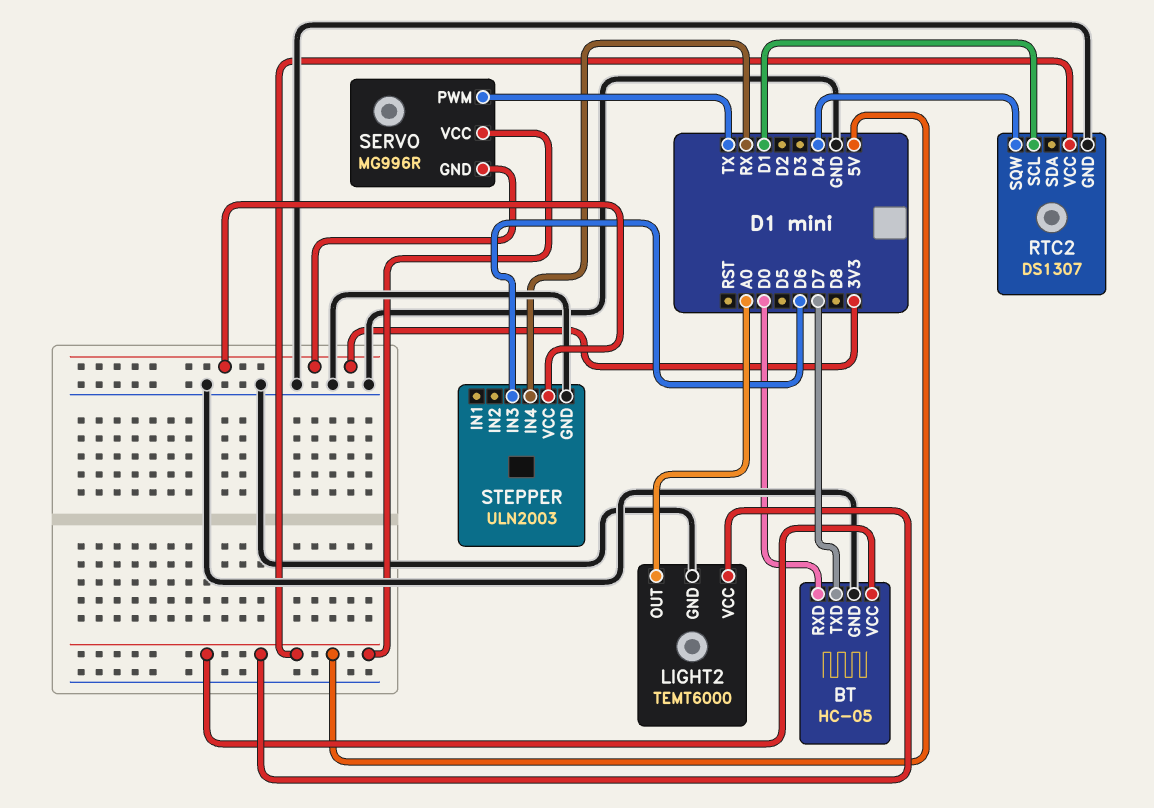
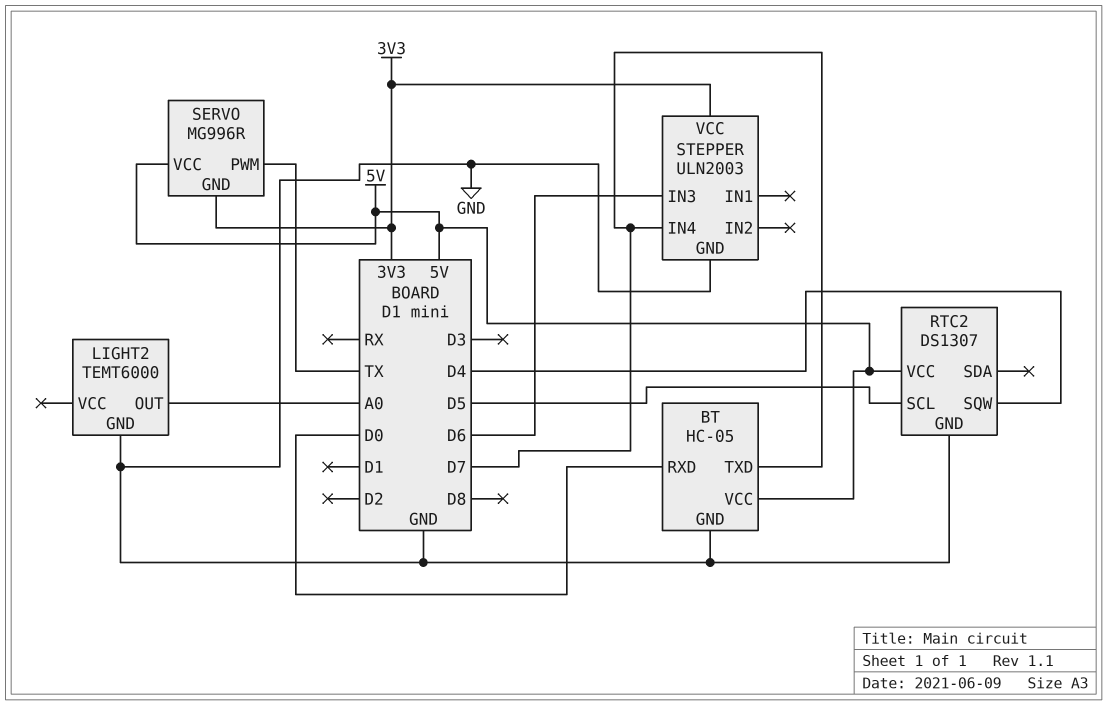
LIGHT2 pin VCC: 5V -> none
RTC2 pin SCL: D1 -> D5
STEPPER pin IN4: RX -> D7

